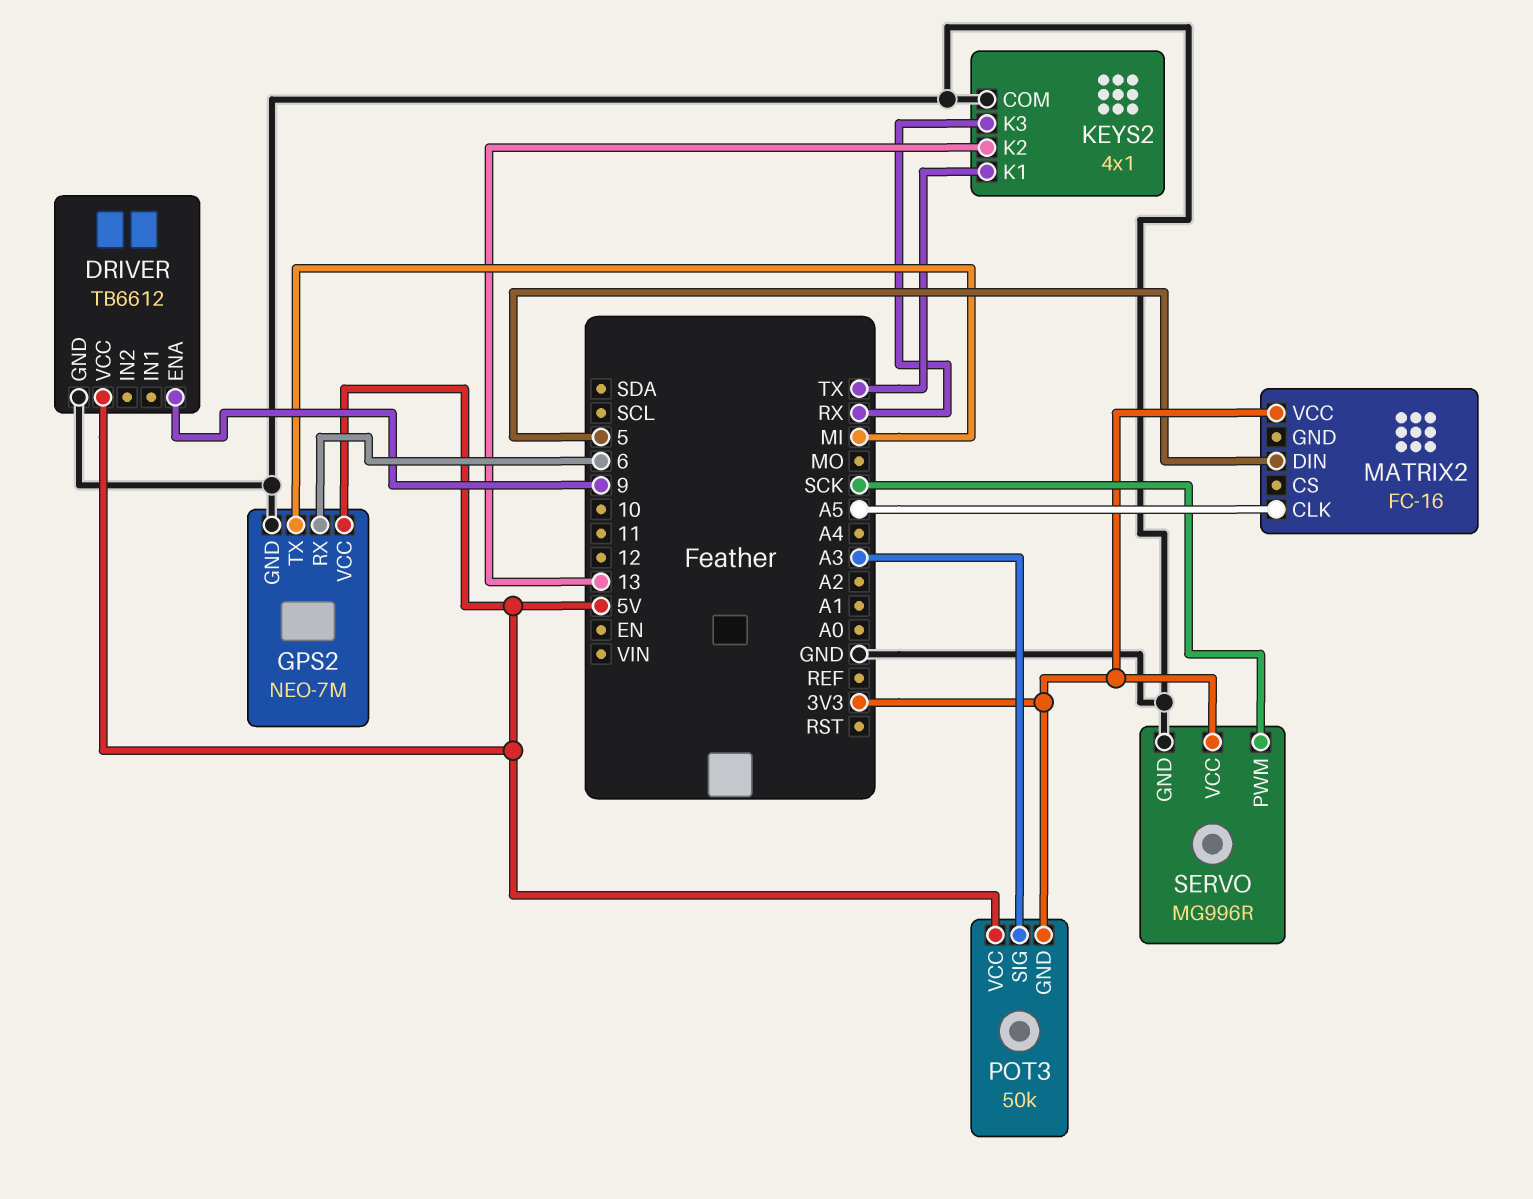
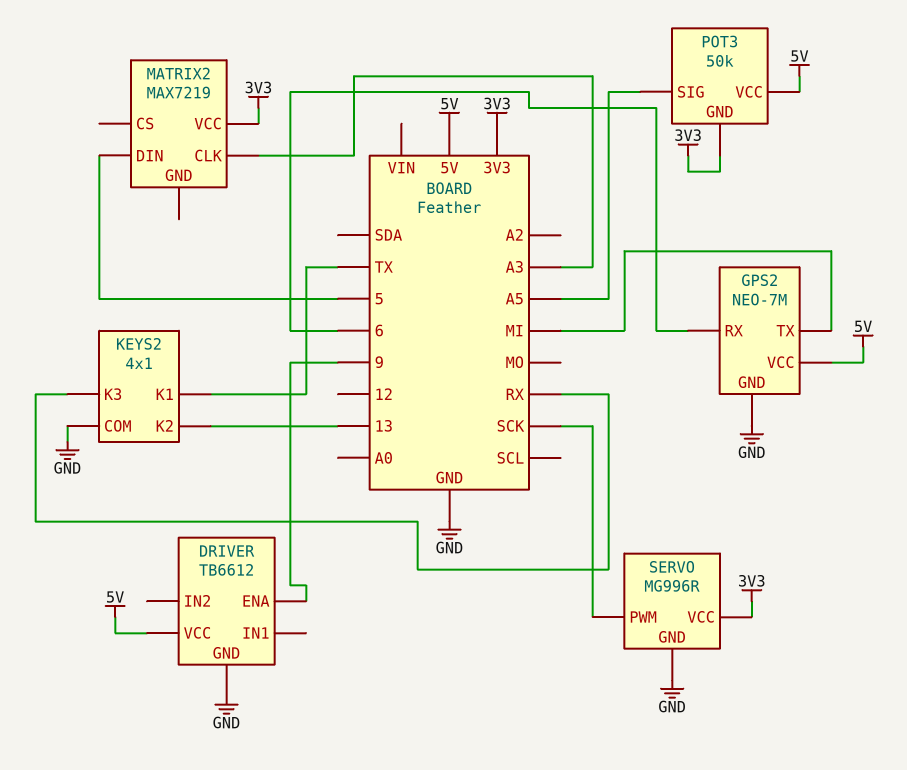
MATRIX2: FC-16 -> MAX7219
MATRIX2 pin CLK: A5 -> A3
POT3 pin SIG: A3 -> A5

